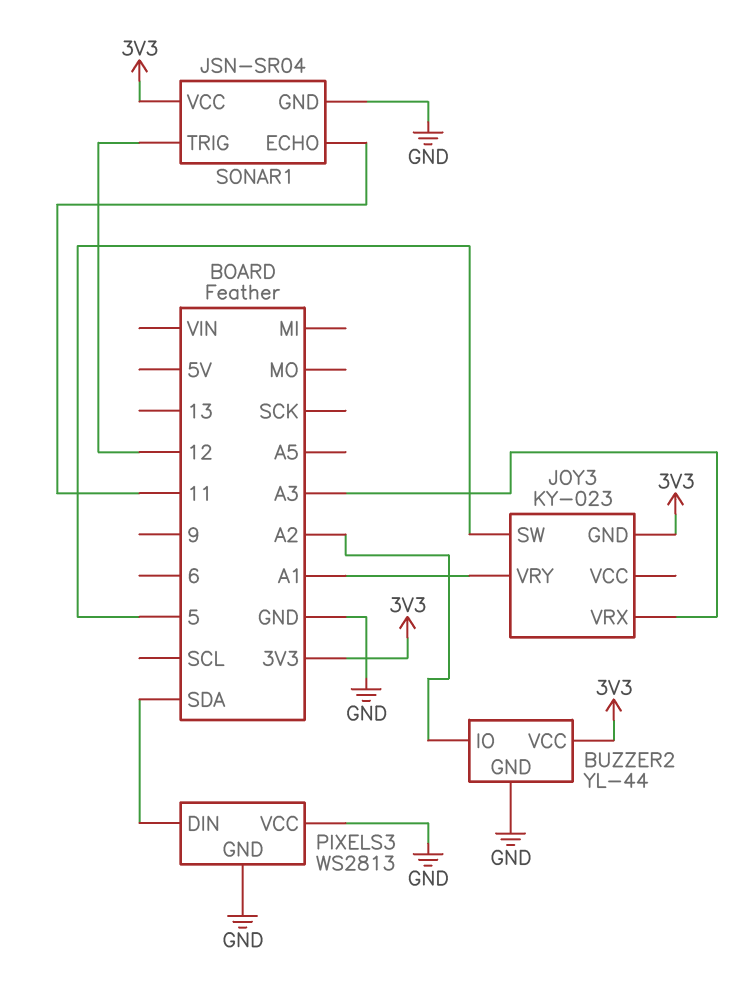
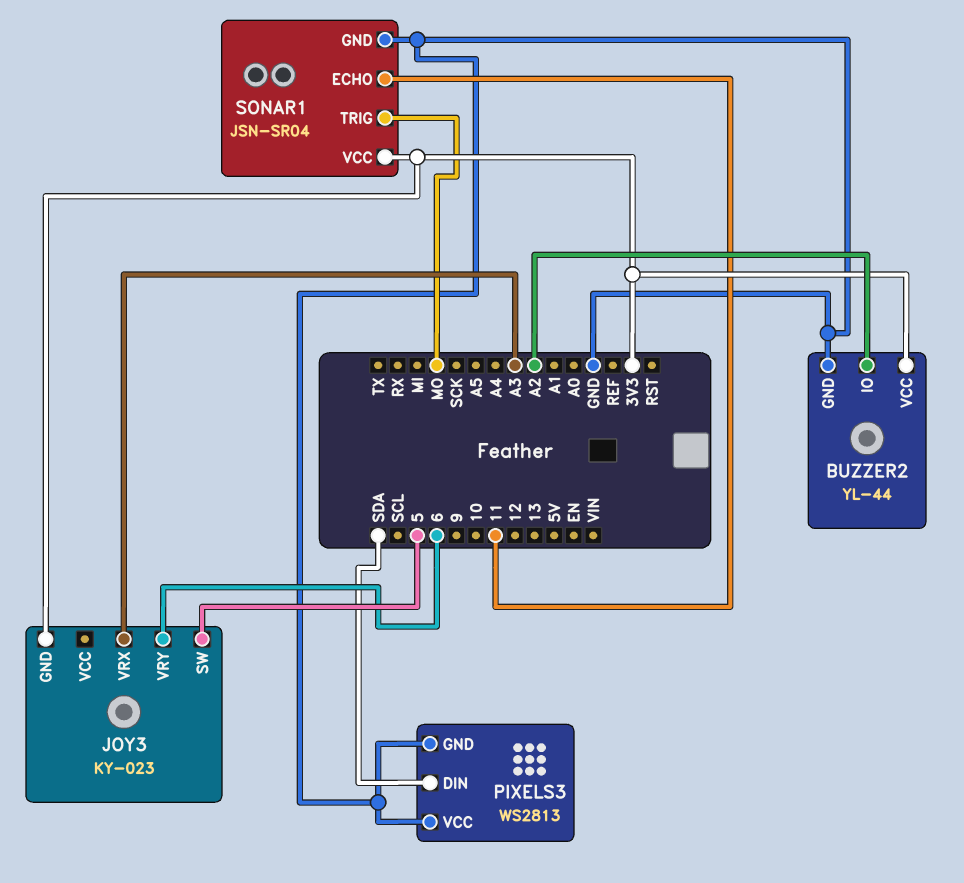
JOY3 pin VRY: A1 -> 6
SONAR1 pin TRIG: 12 -> MO

